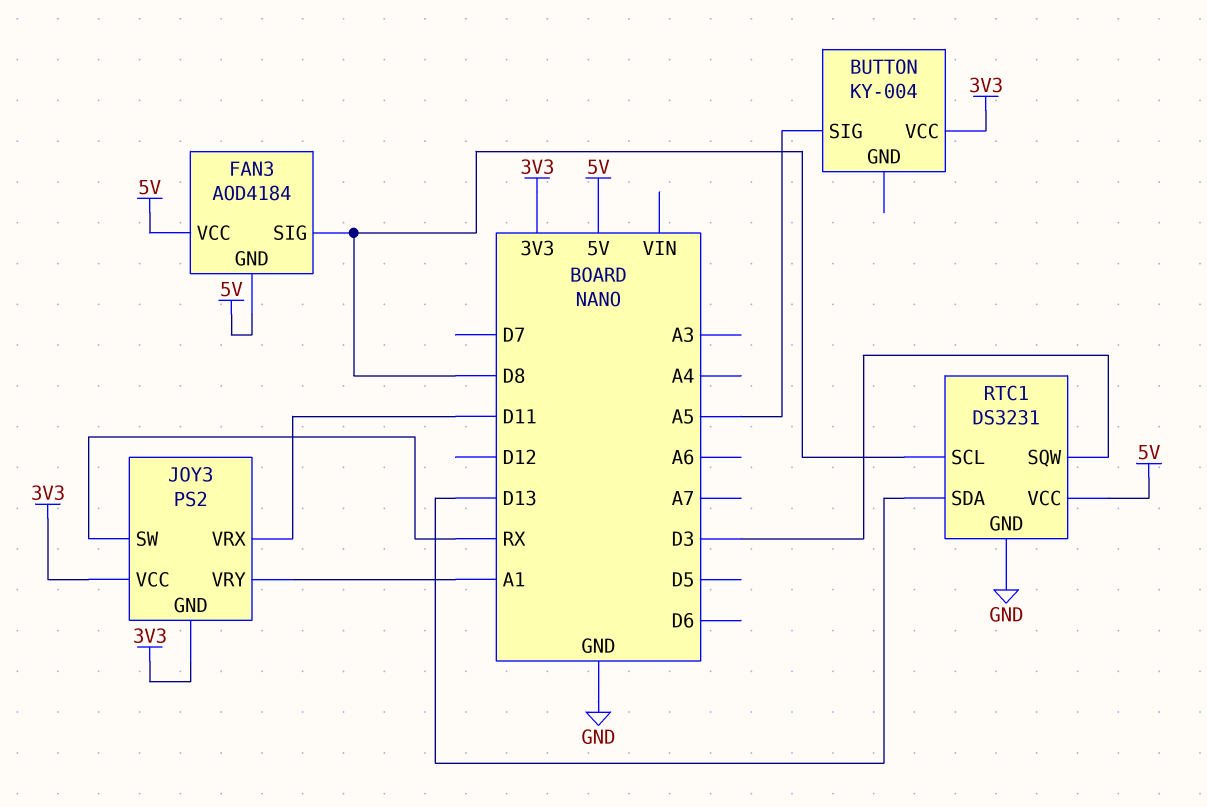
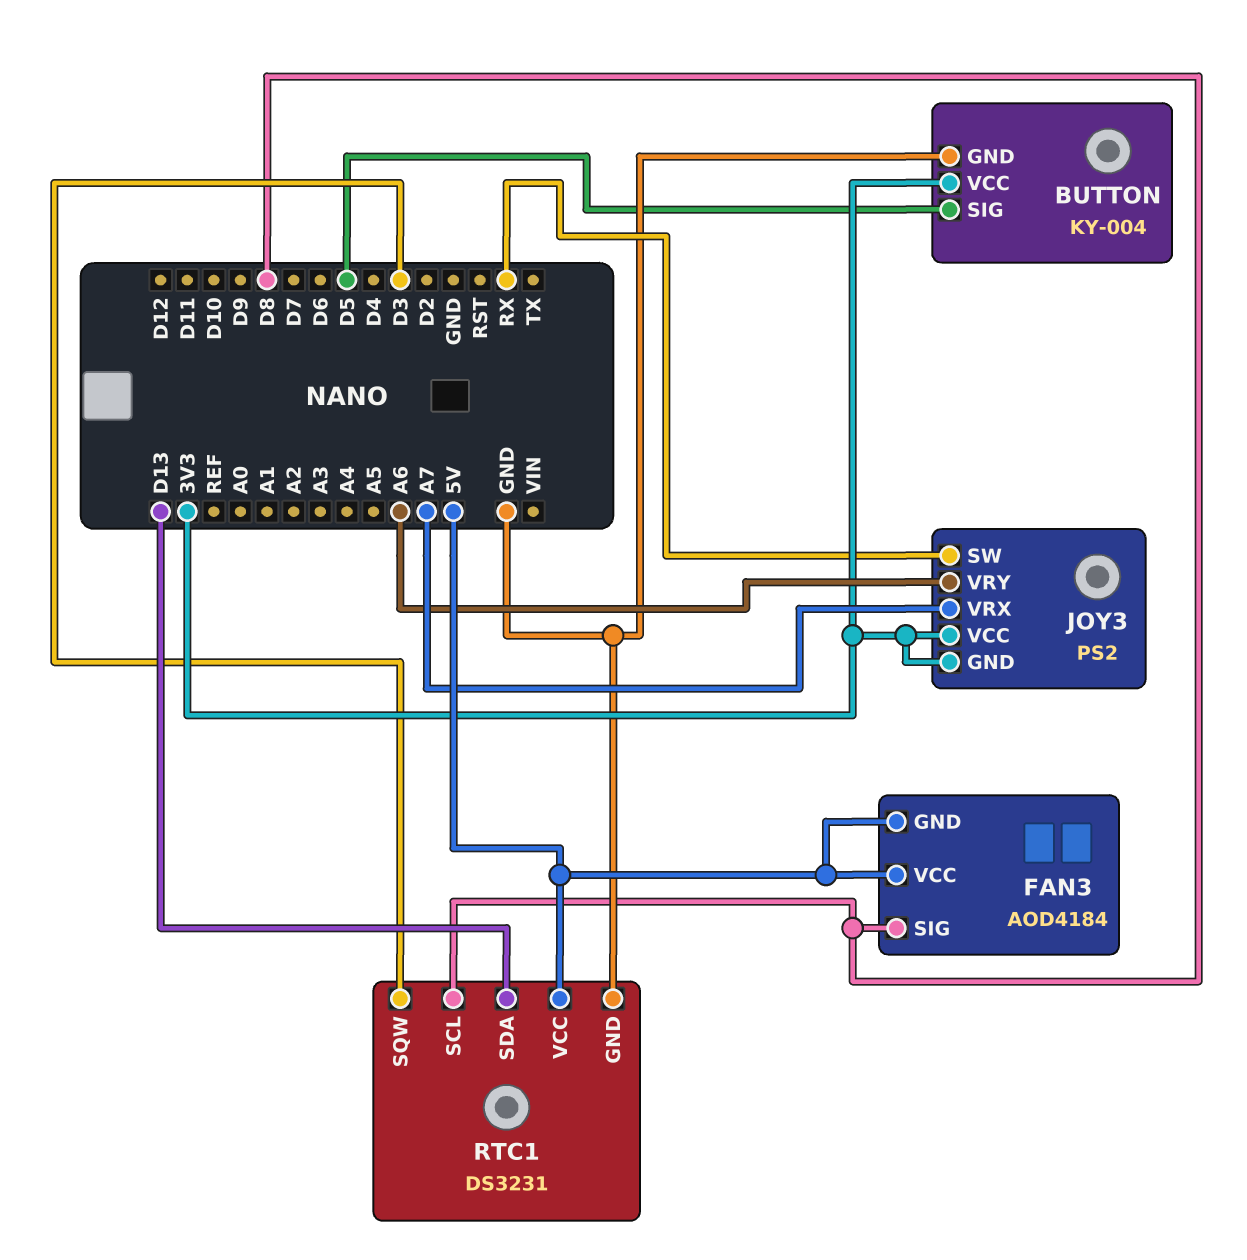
BUTTON pin GND: none -> GND
BUTTON pin SIG: A5 -> D5
JOY3 pin VRX: D11 -> A7
JOY3 pin VRY: A1 -> A6

